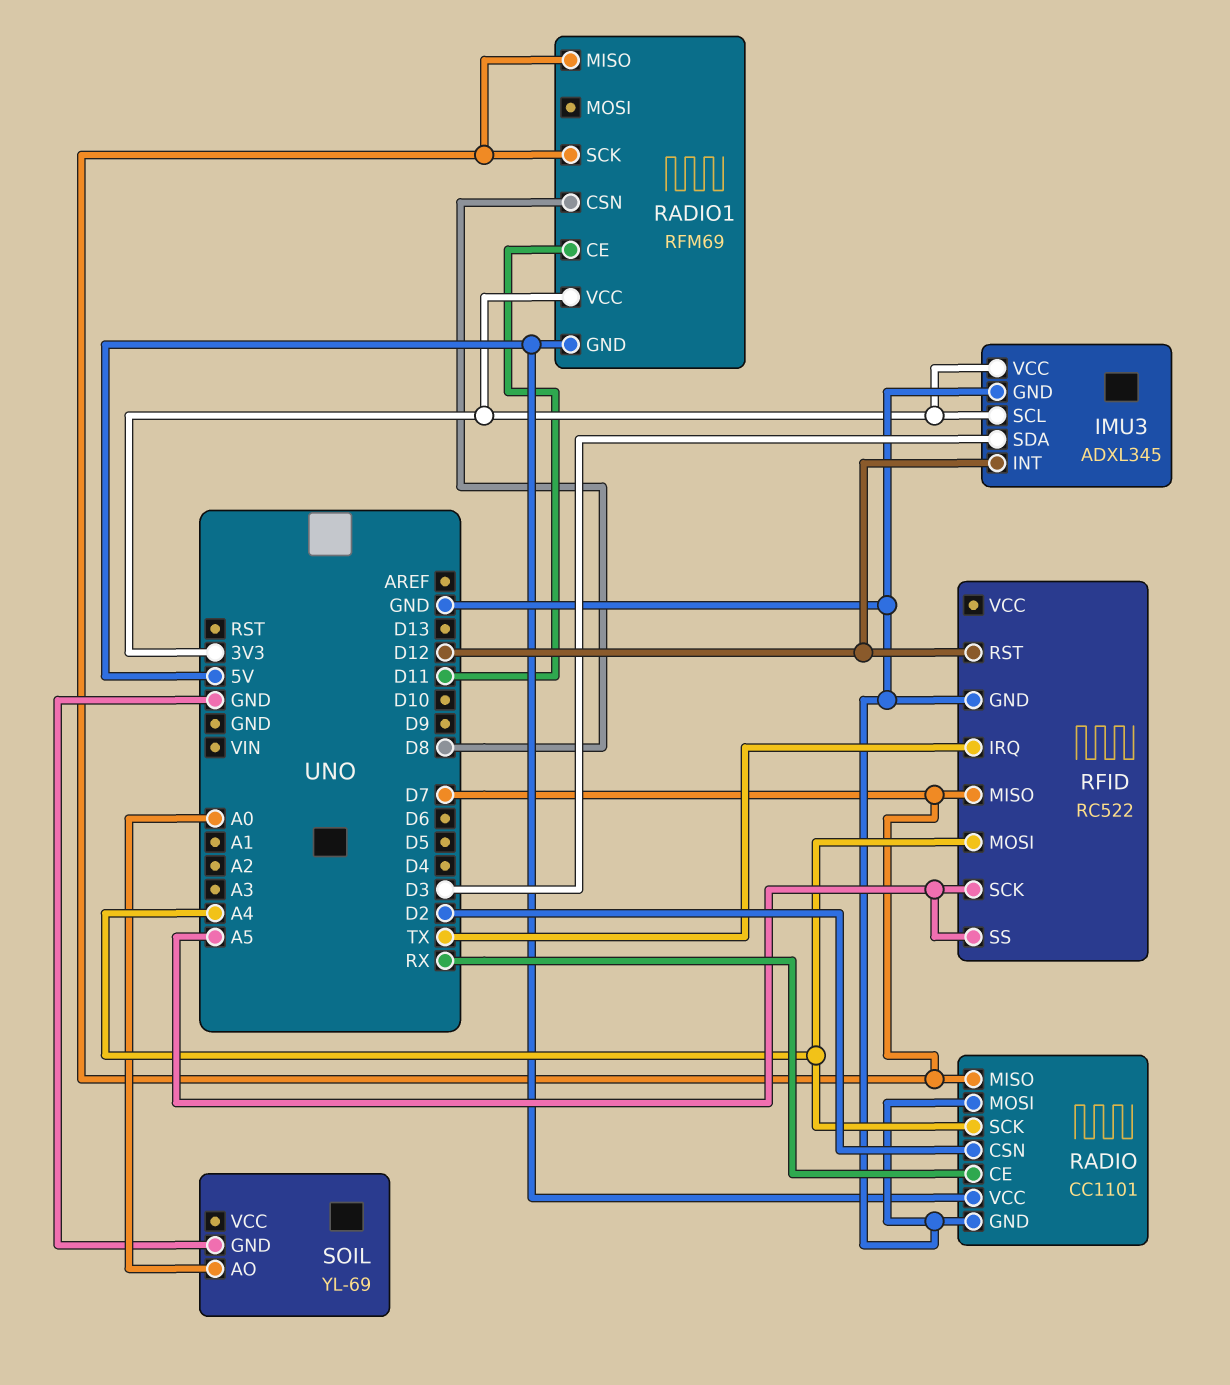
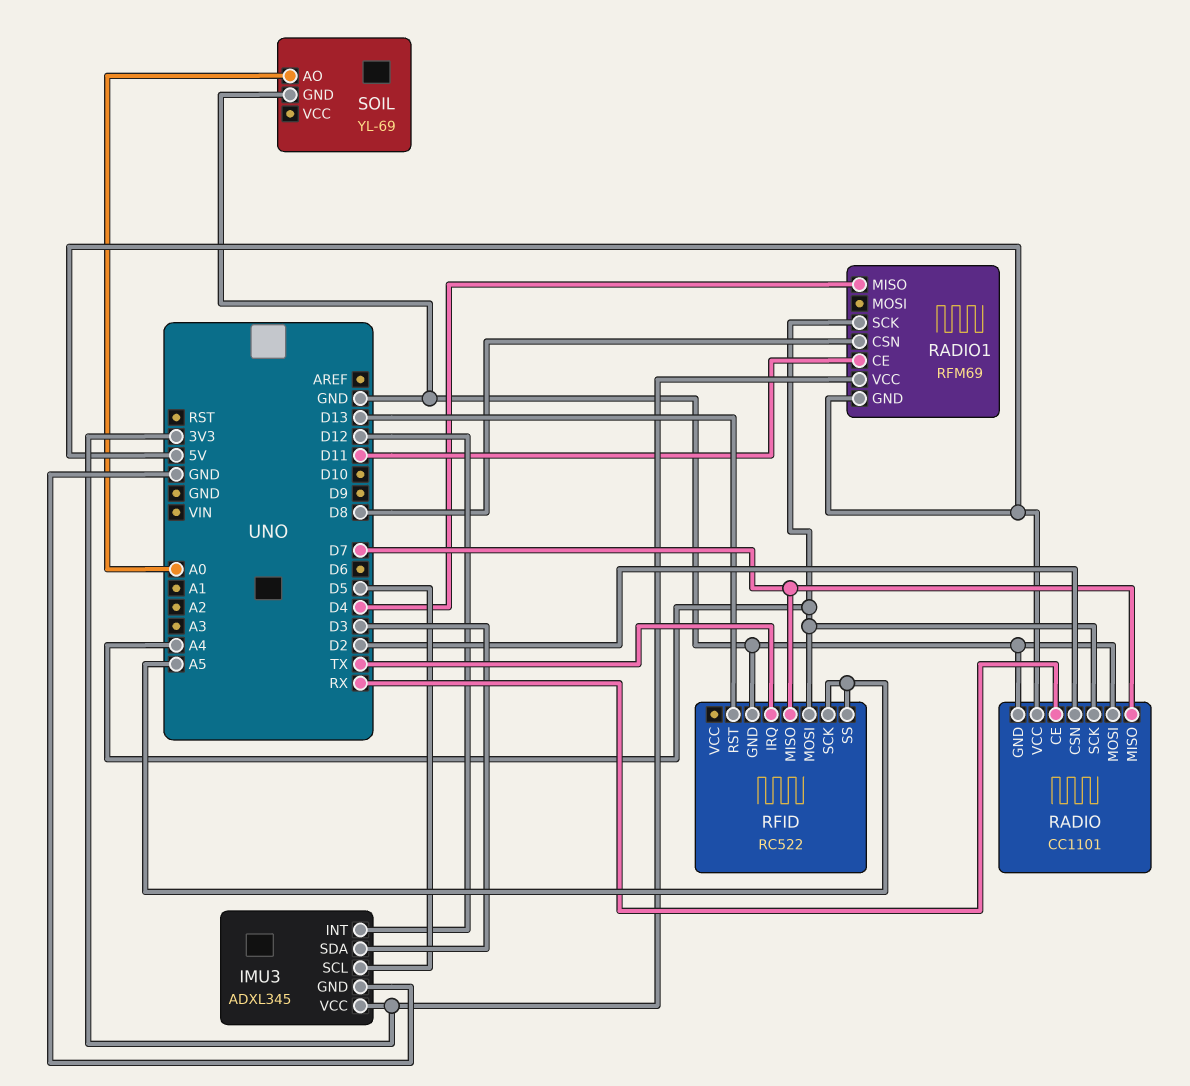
IMU3 pin SCL: 3V3 -> D5
RADIO1 pin MISO: D7 -> D4
RADIO1 pin SCK: D7 -> A4
RFID pin RST: D12 -> D13

